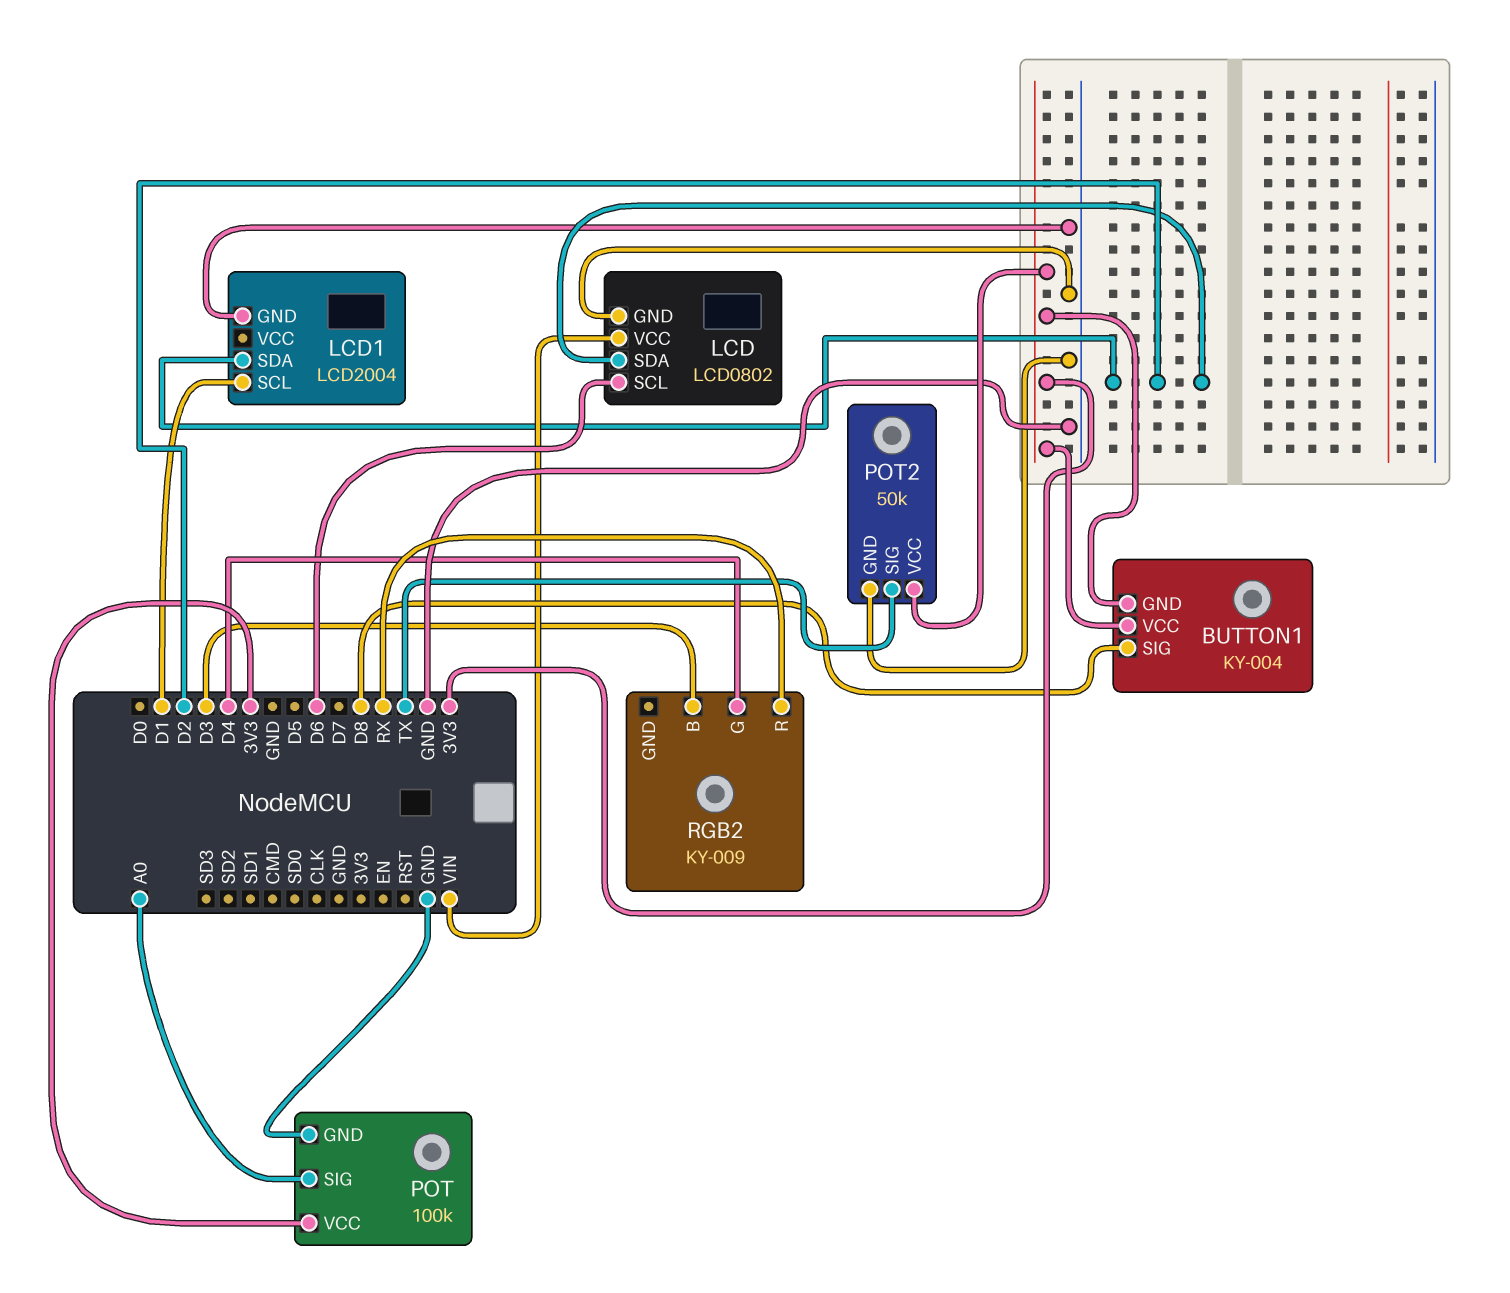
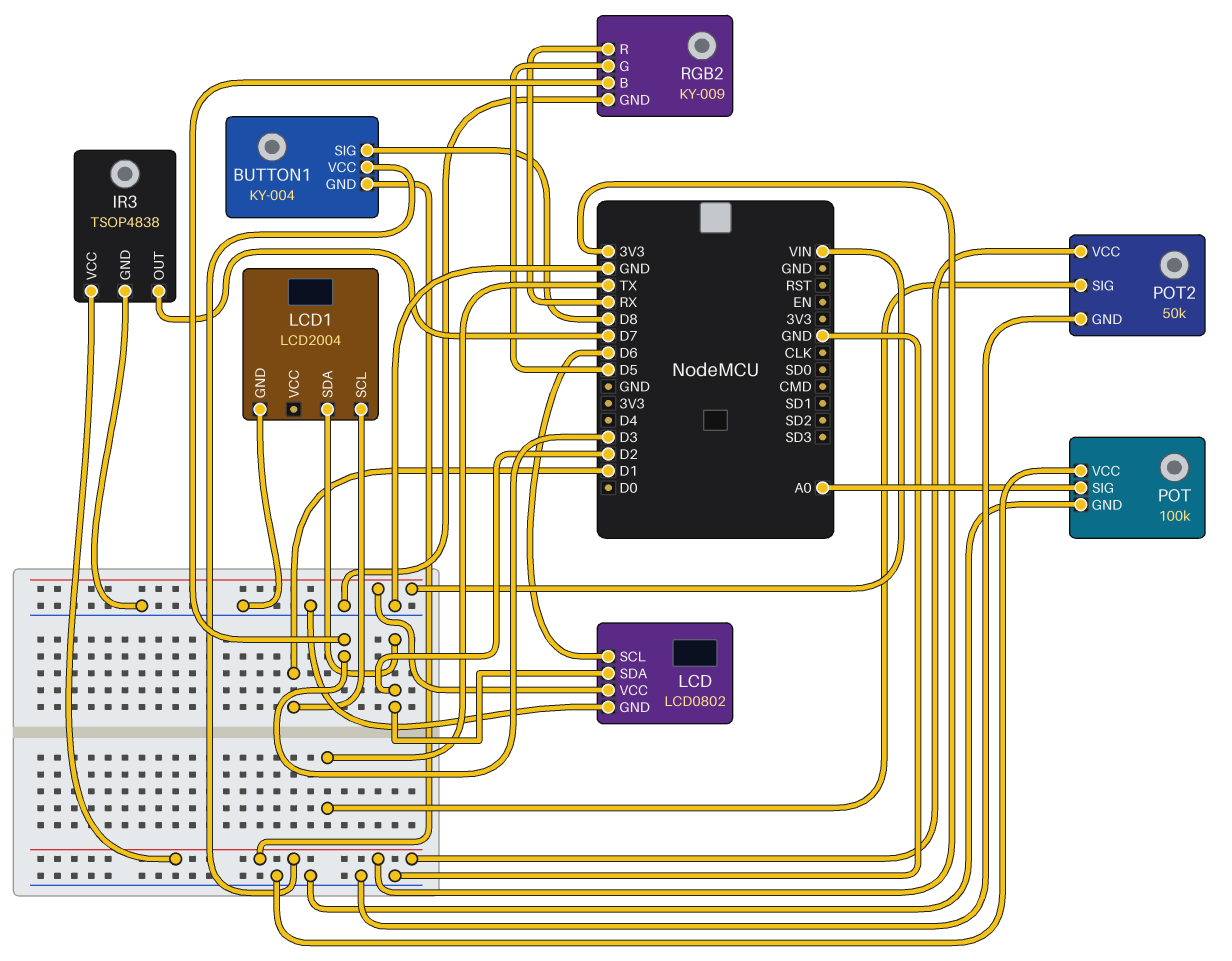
IR3: none -> TSOP4838
IR3 pin GND: none -> GND
IR3 pin OUT: none -> D7
IR3 pin VCC: none -> 3V3
POT pin VCC: 3V3 -> GND
RGB2 pin G: D4 -> D5
RGB2 pin GND: none -> GND

